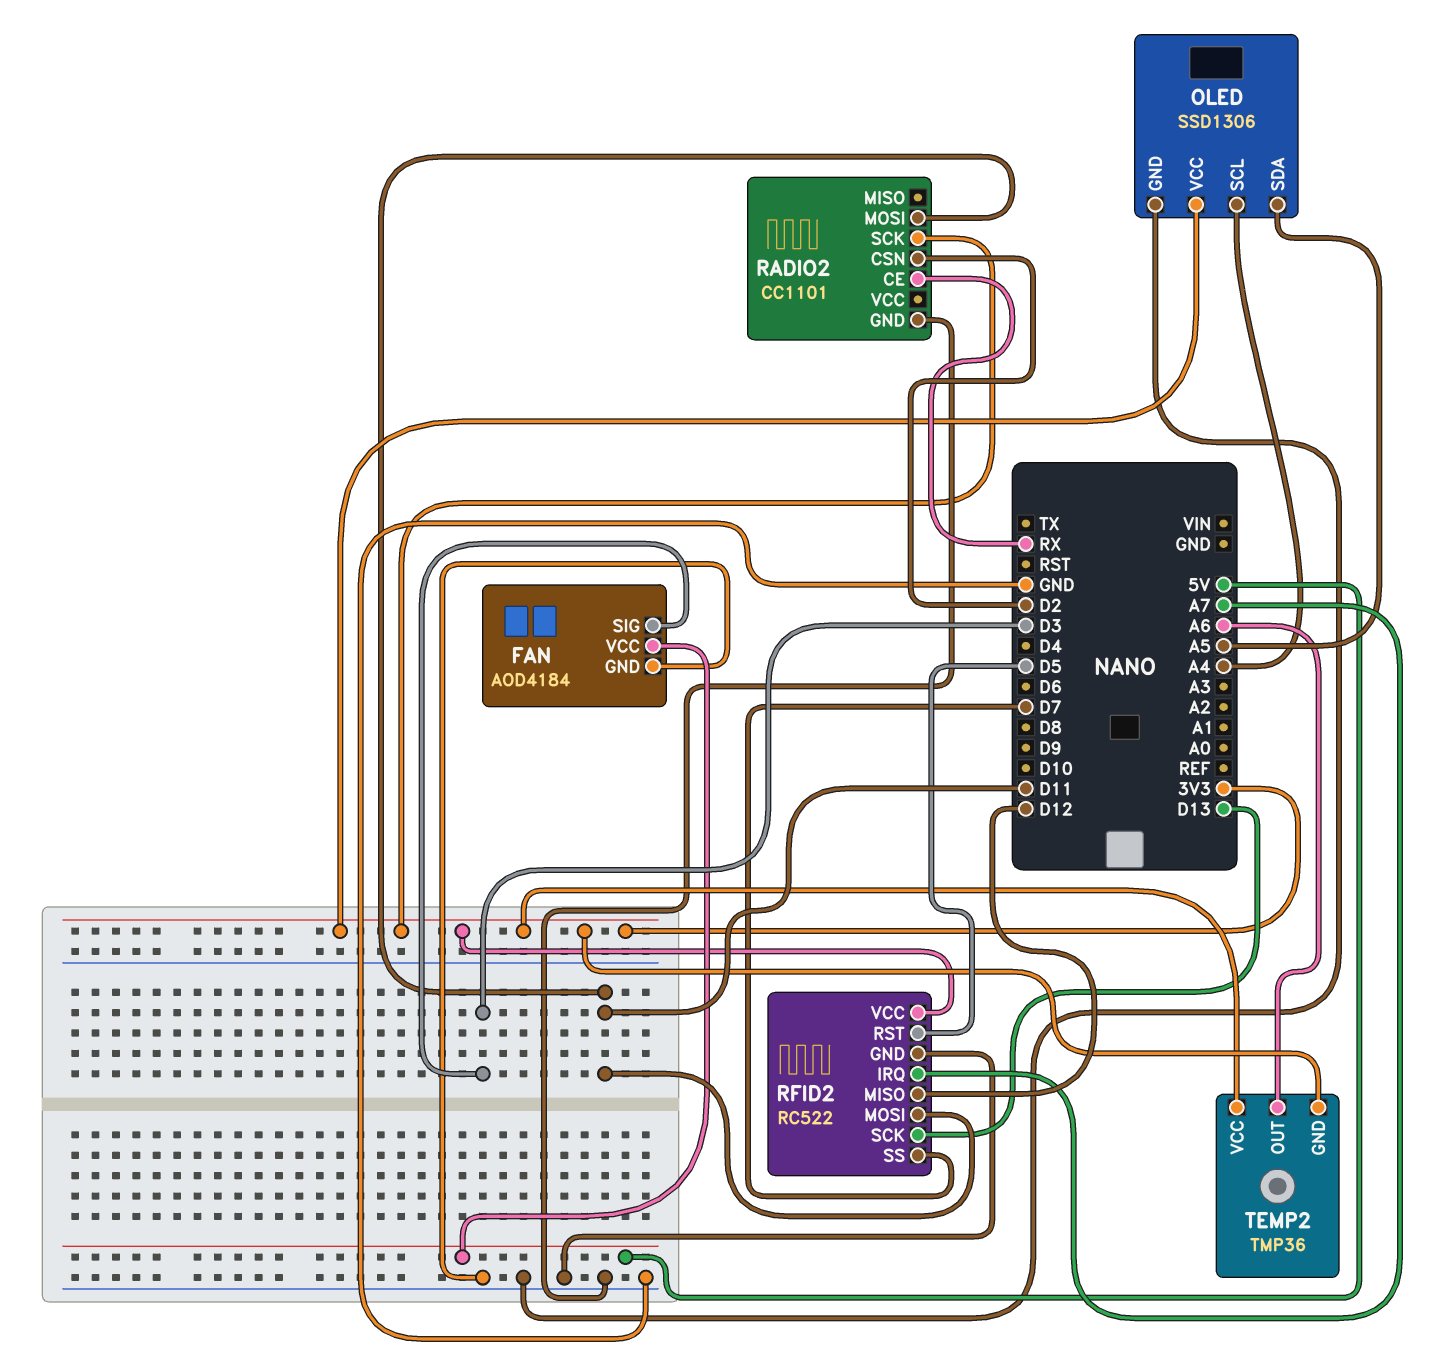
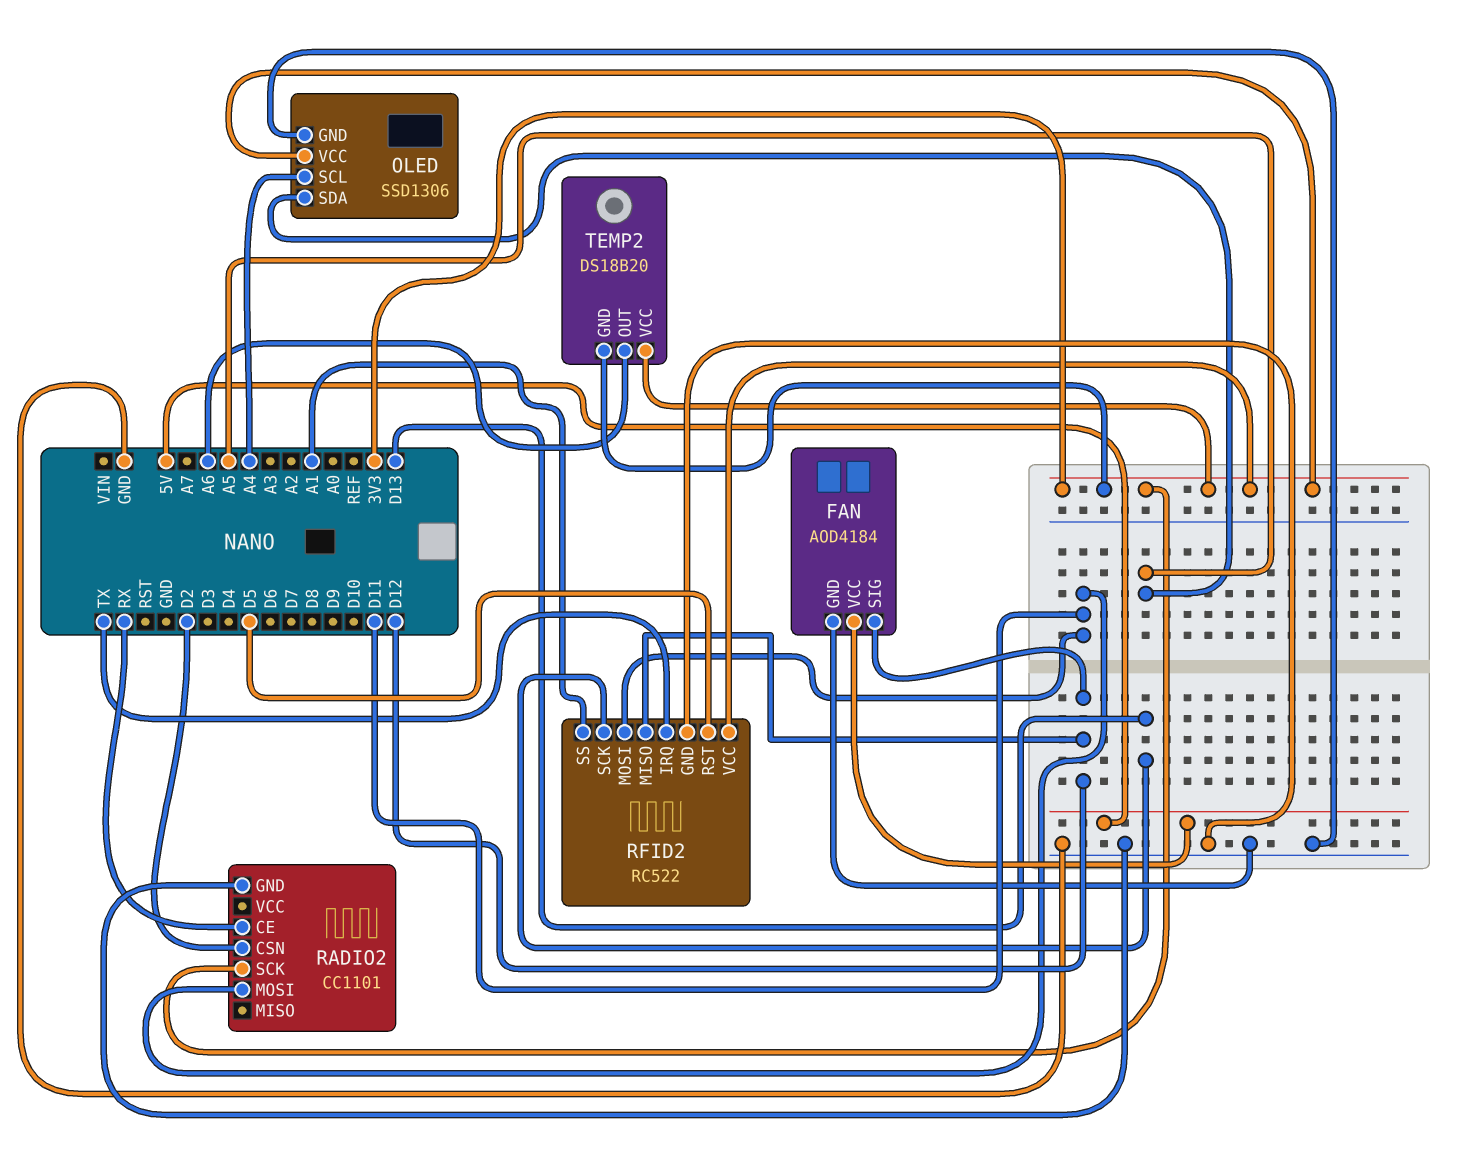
FAN pin SIG: D3 -> D12
RFID2 pin IRQ: A7 -> TX
RFID2 pin SS: D7 -> A1
TEMP2: TMP36 -> DS18B20

